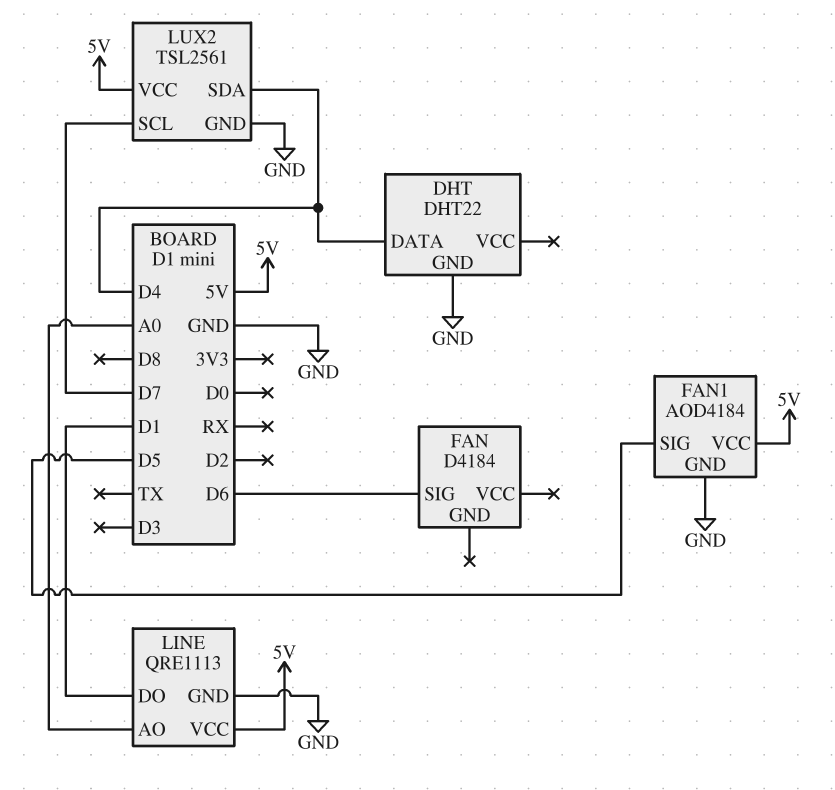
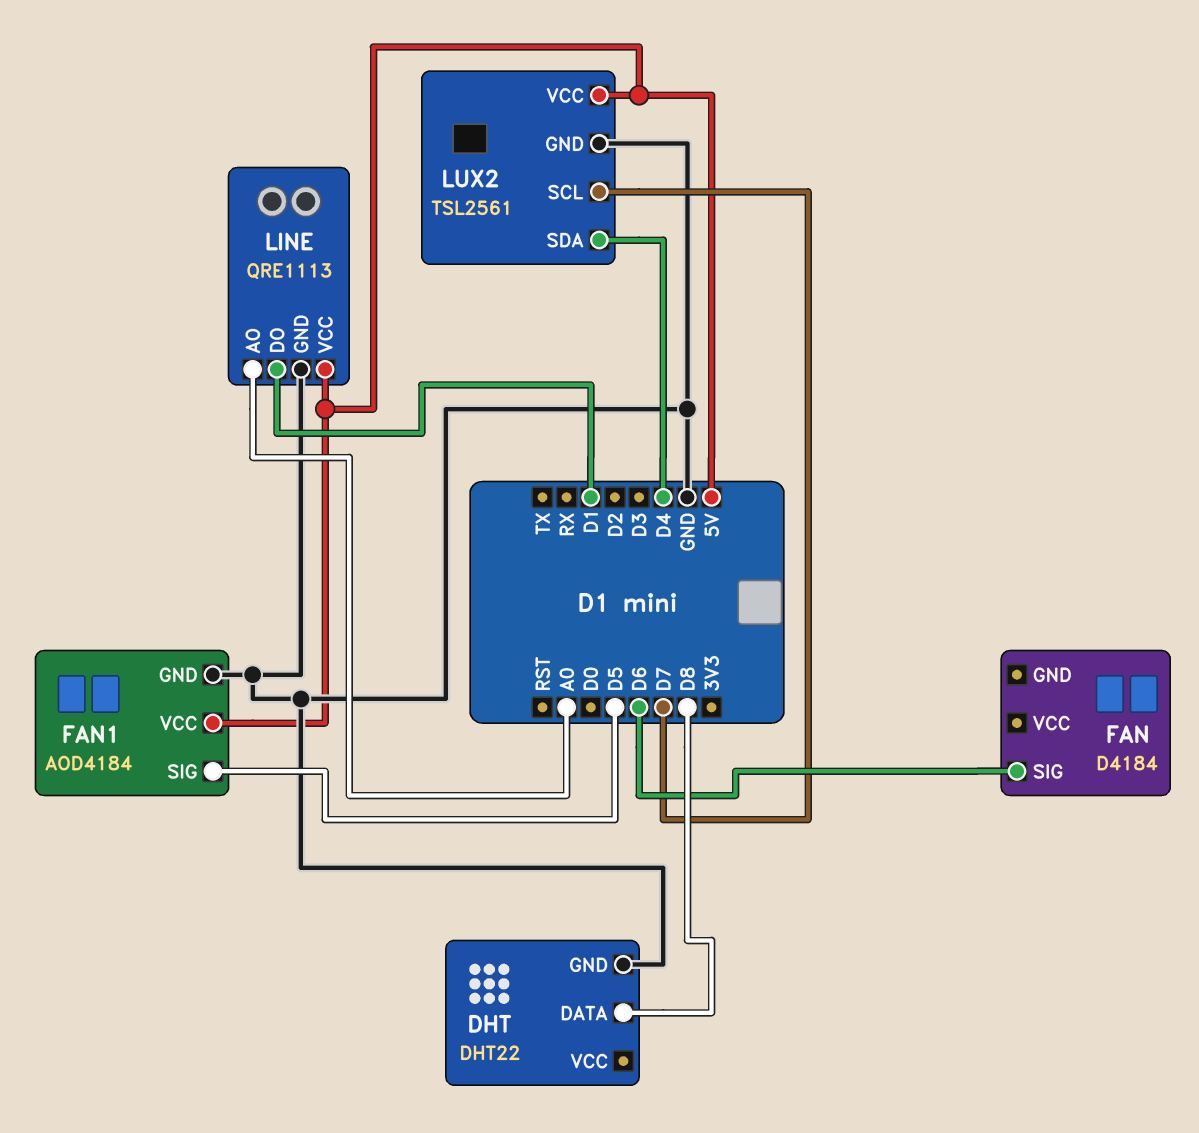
DHT pin DATA: D4 -> D8

